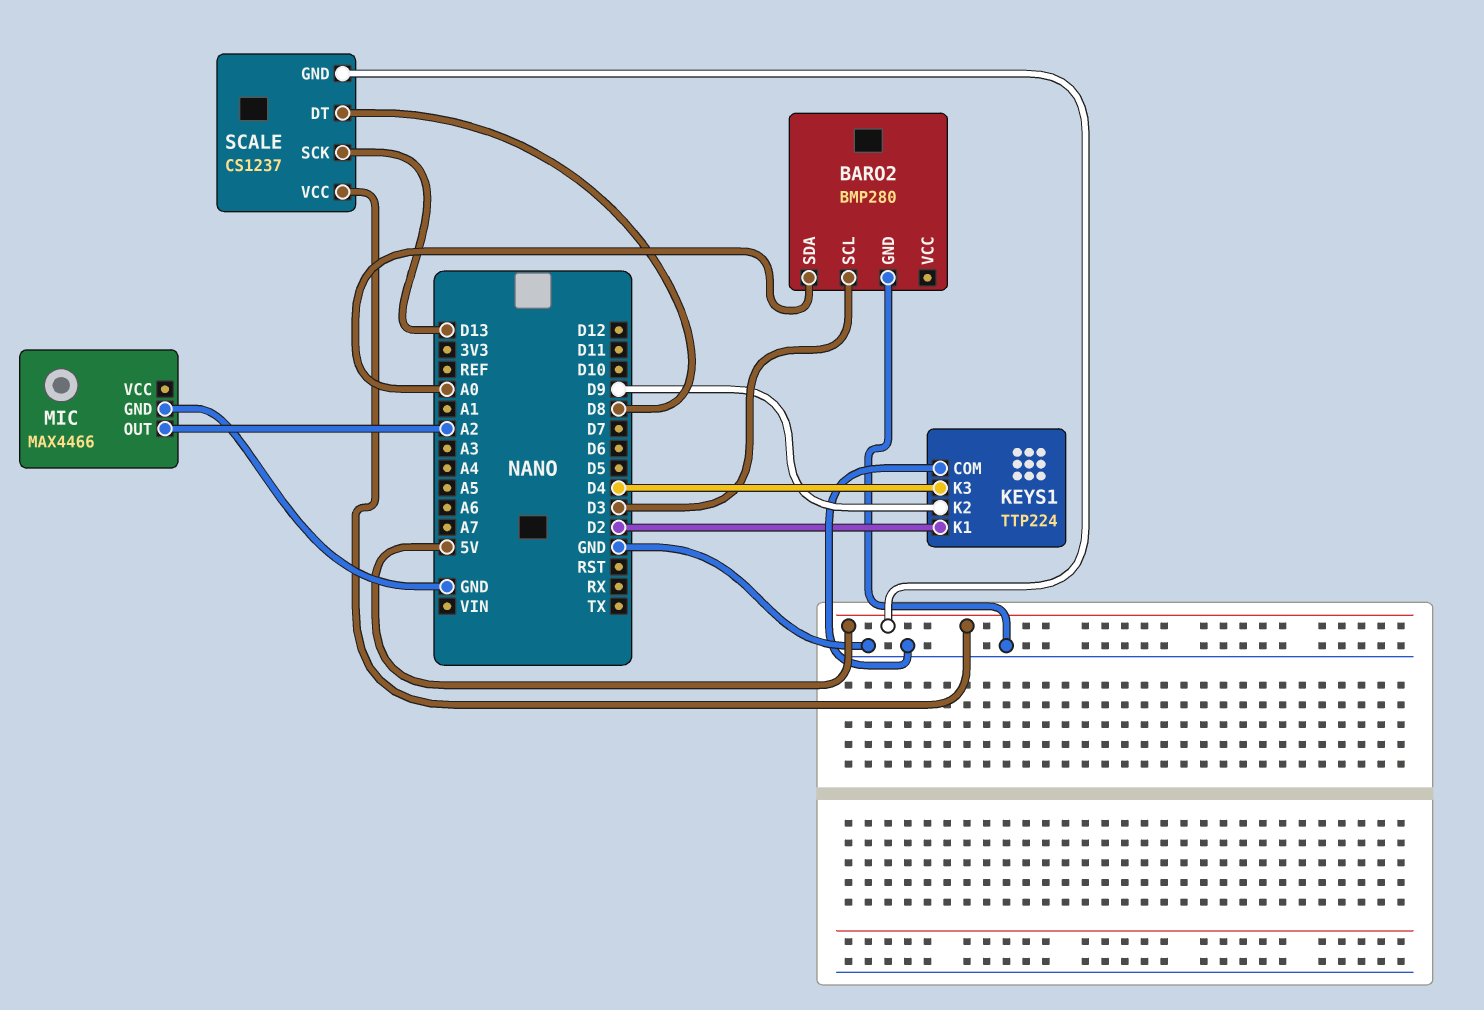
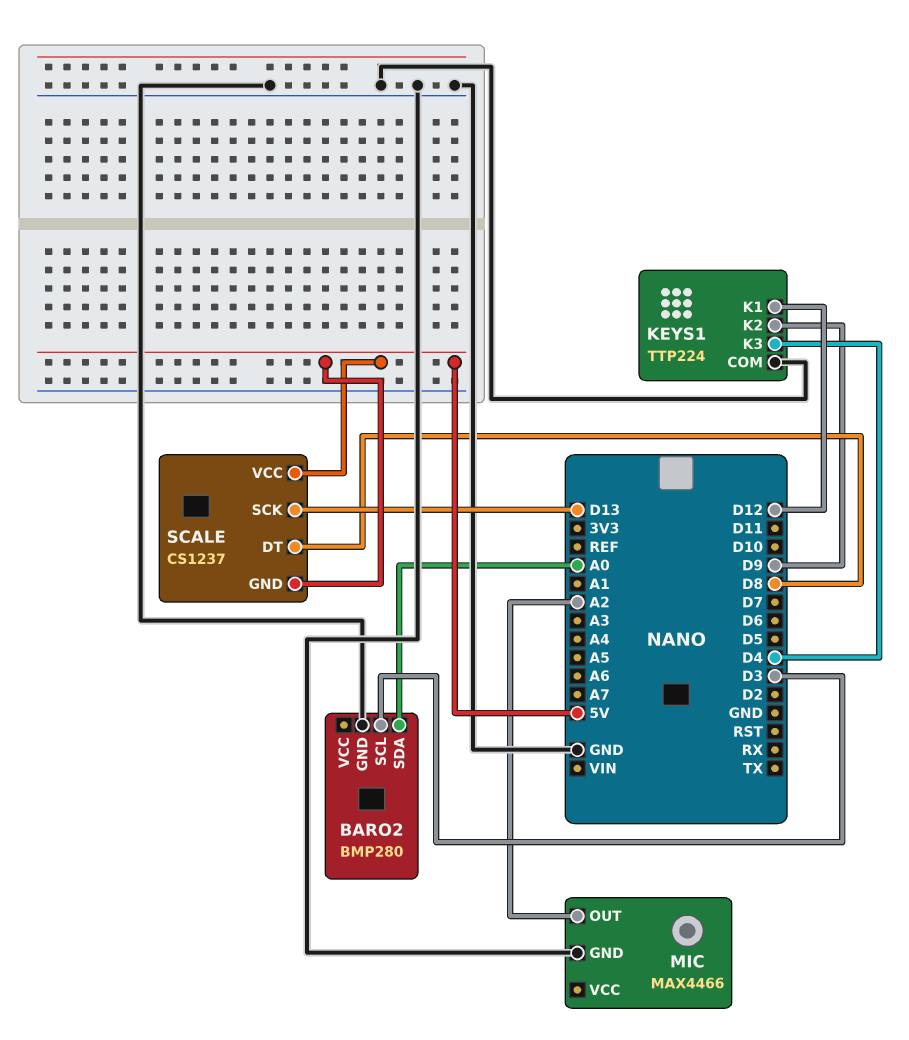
KEYS1 pin K1: D2 -> D12

